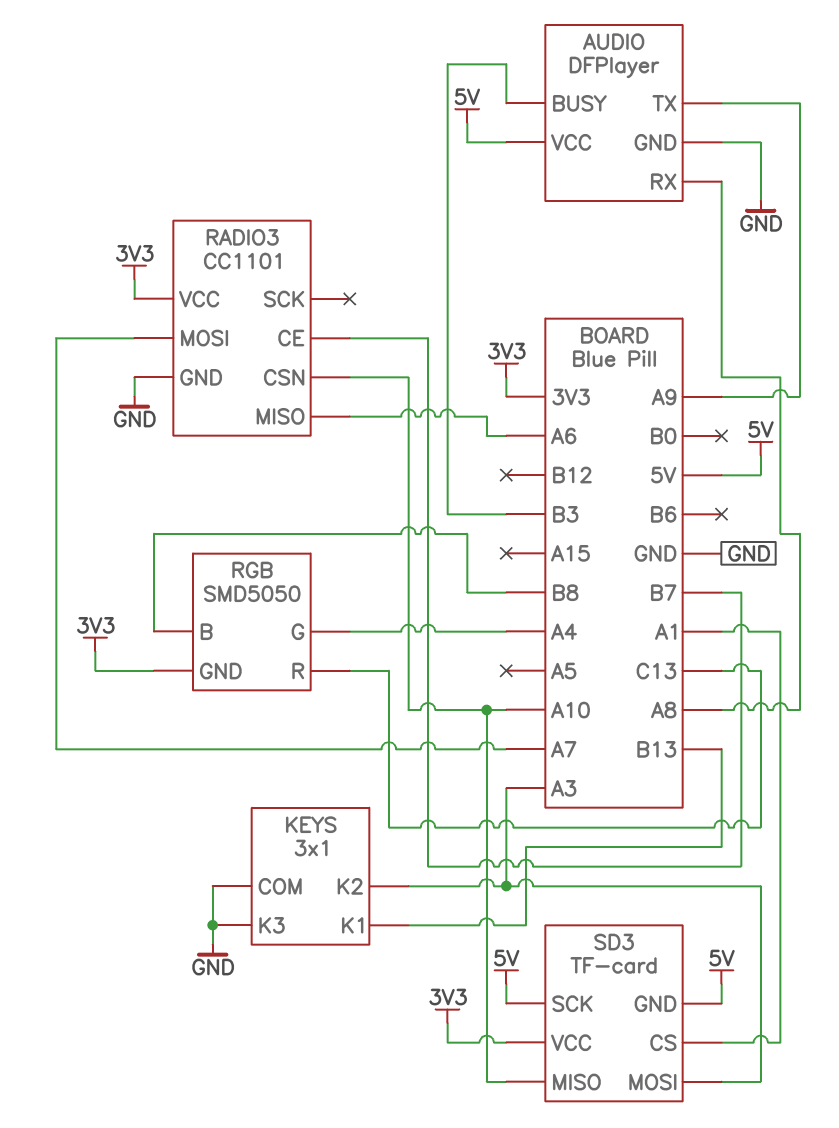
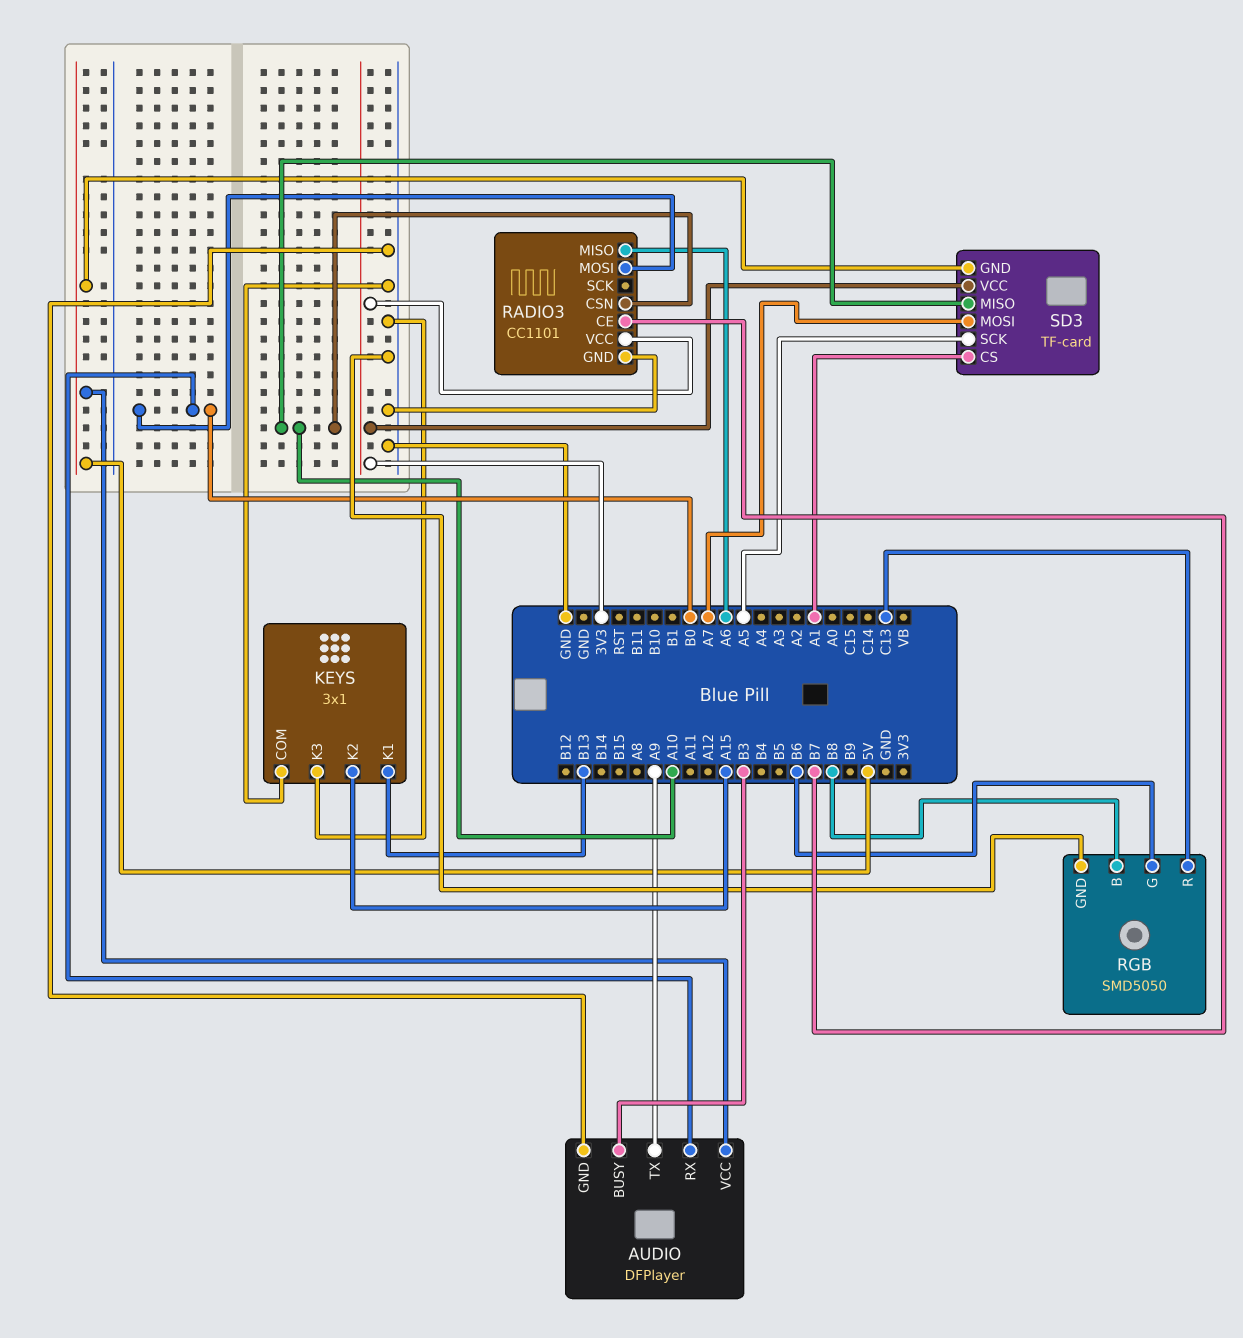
AUDIO pin RX: A8 -> B0
KEYS pin K2: A3 -> A15
RADIO3 pin MOSI: A7 -> B0
RGB pin G: A4 -> B6
RGB pin GND: 3V3 -> GND
SD3 pin MOSI: A3 -> A7
SD3 pin SCK: 5V -> A5

